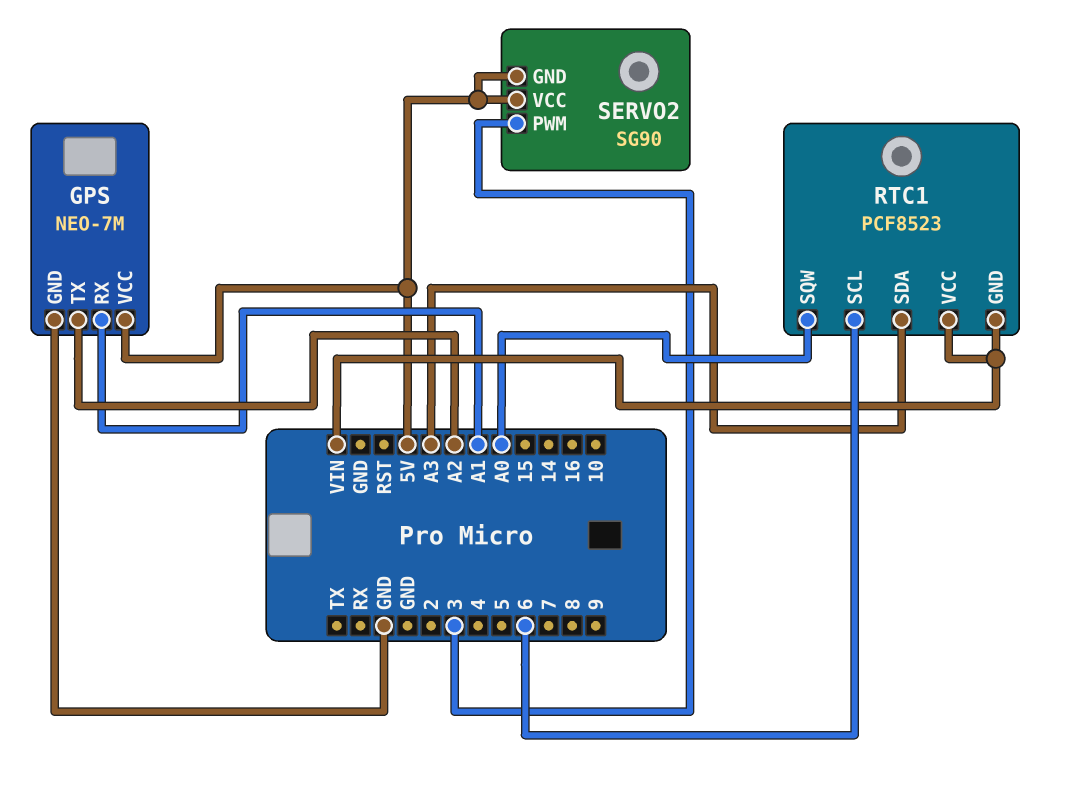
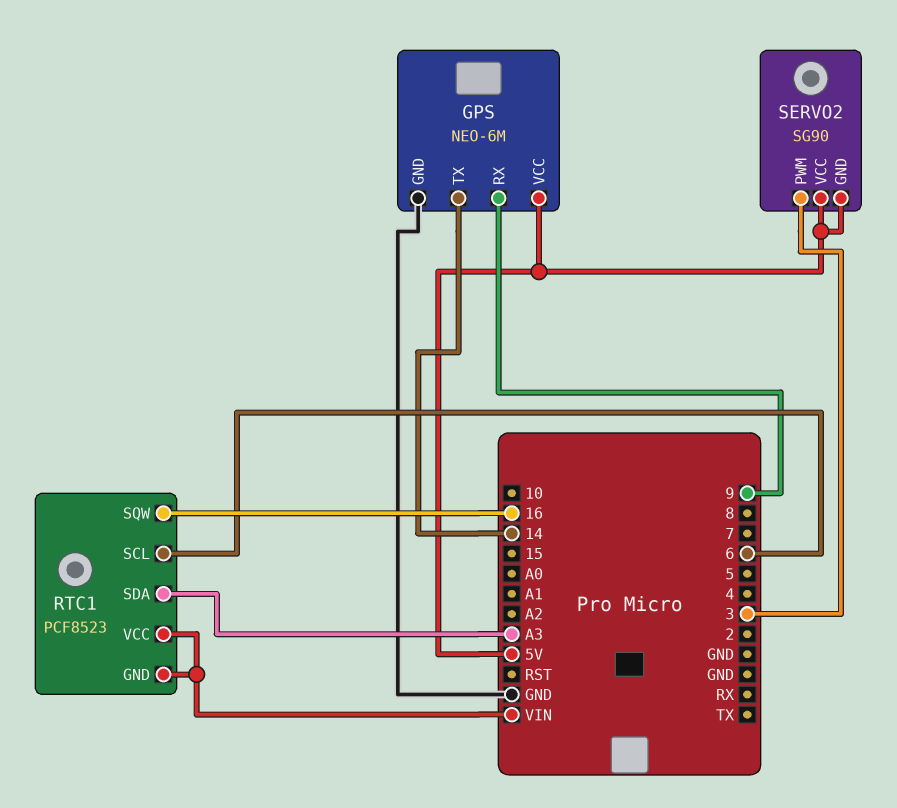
GPS: NEO-7M -> NEO-6M
GPS pin RX: A1 -> 9
GPS pin TX: A2 -> 14
RTC1 pin SQW: A0 -> 16

